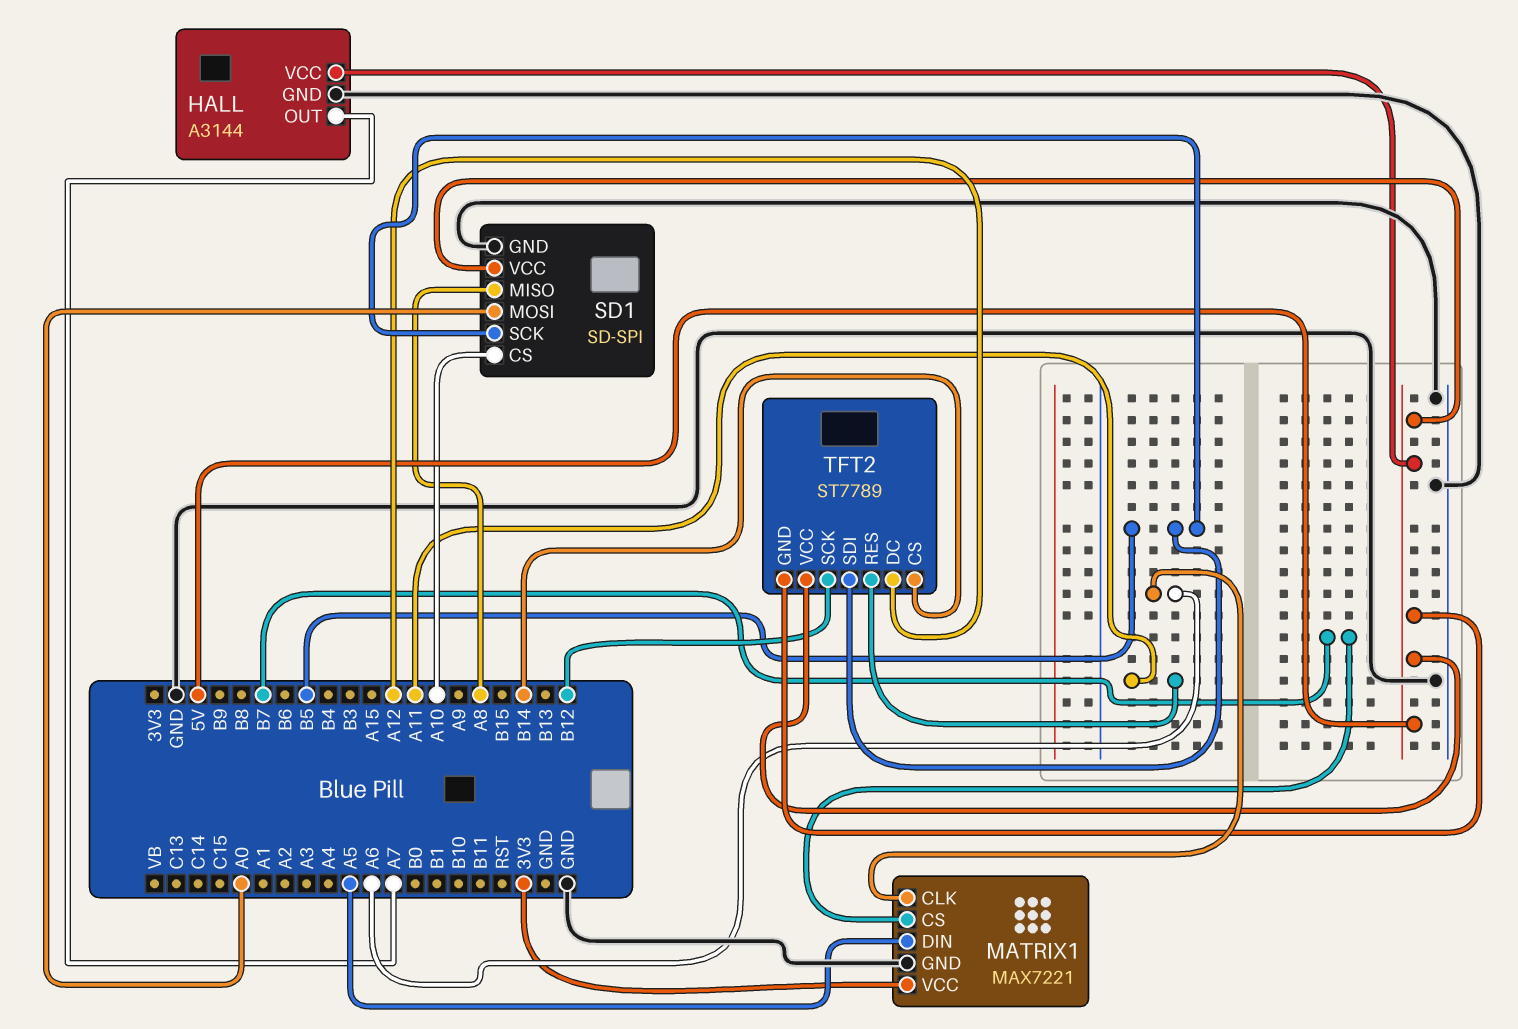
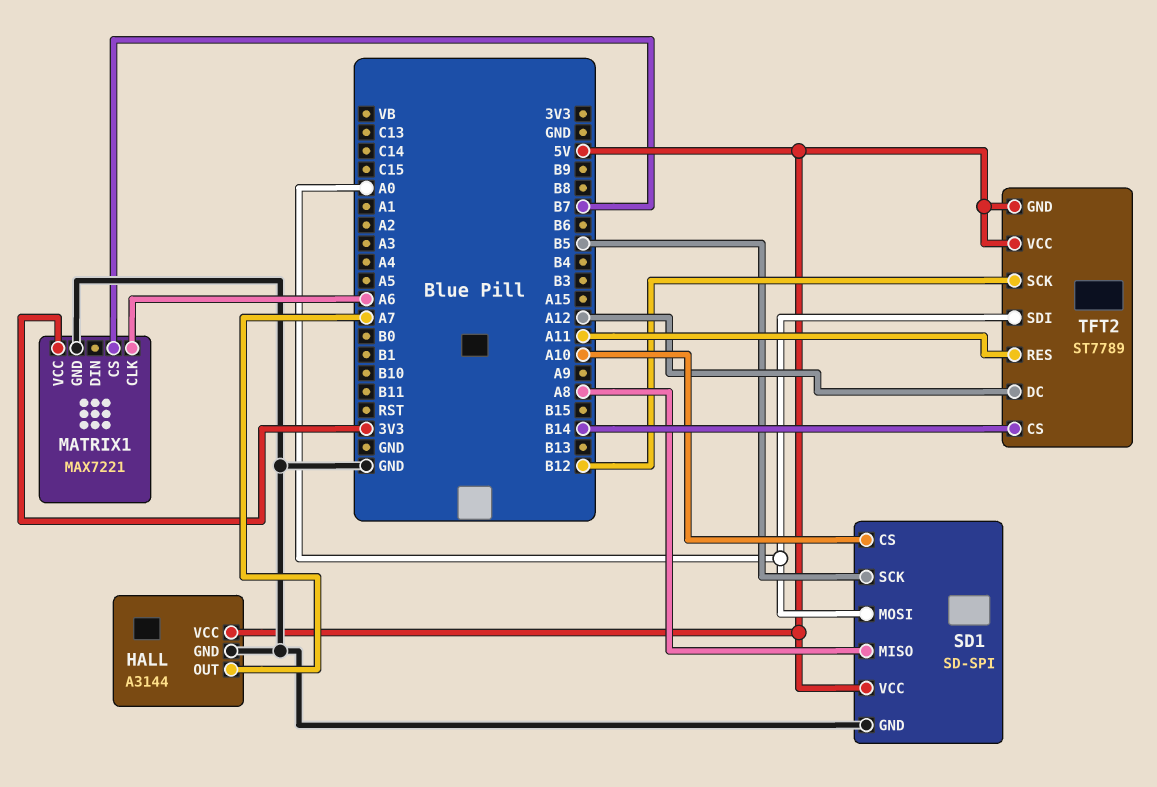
MATRIX1 pin DIN: A5 -> none
TFT2 pin SDI: B5 -> A0

